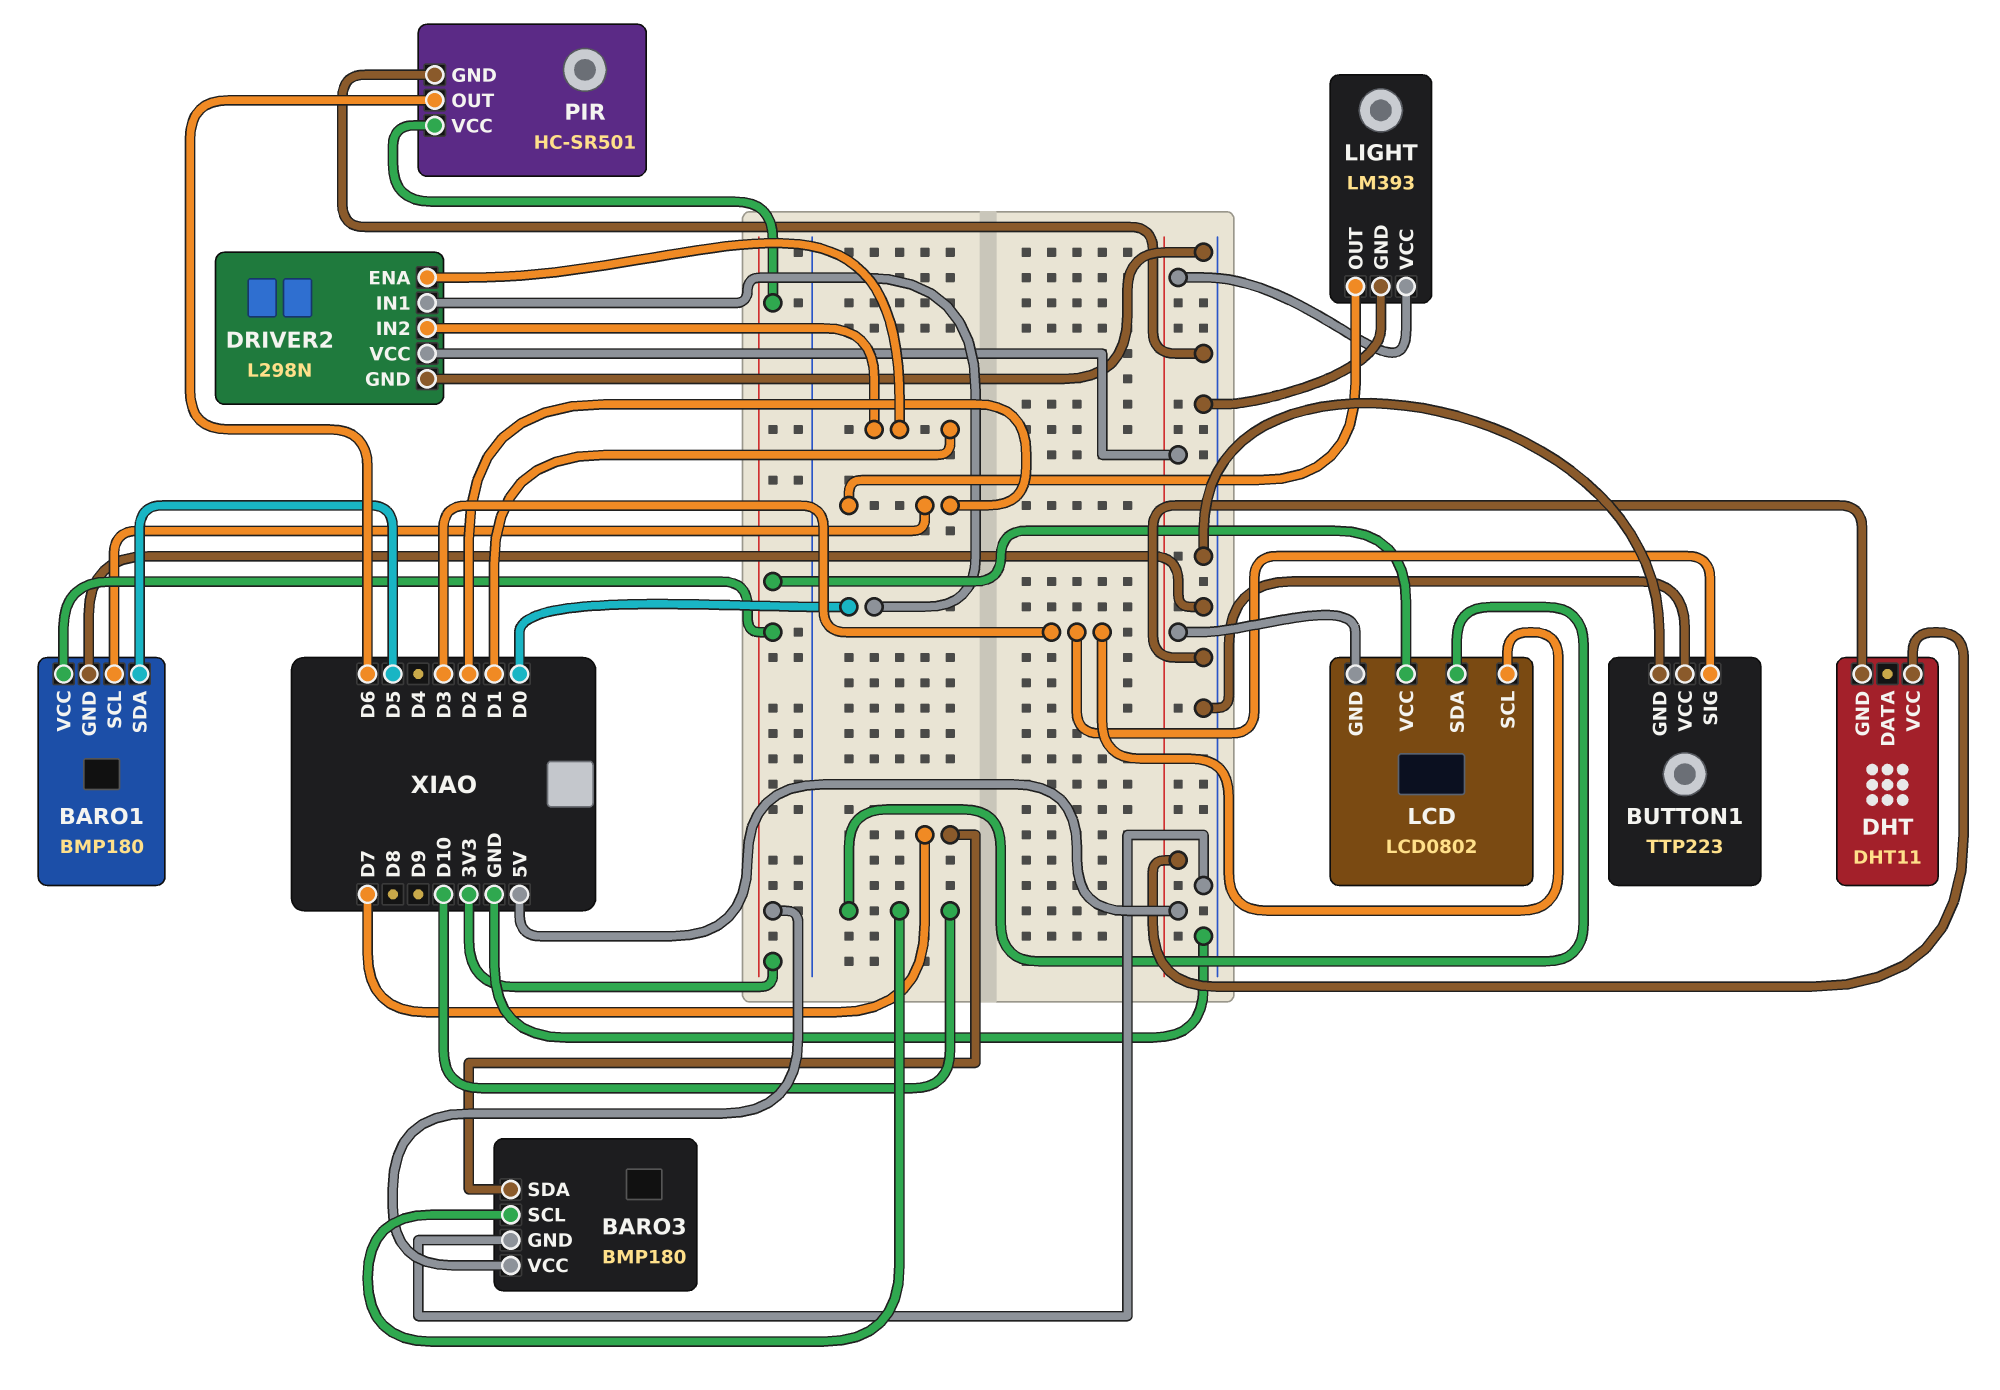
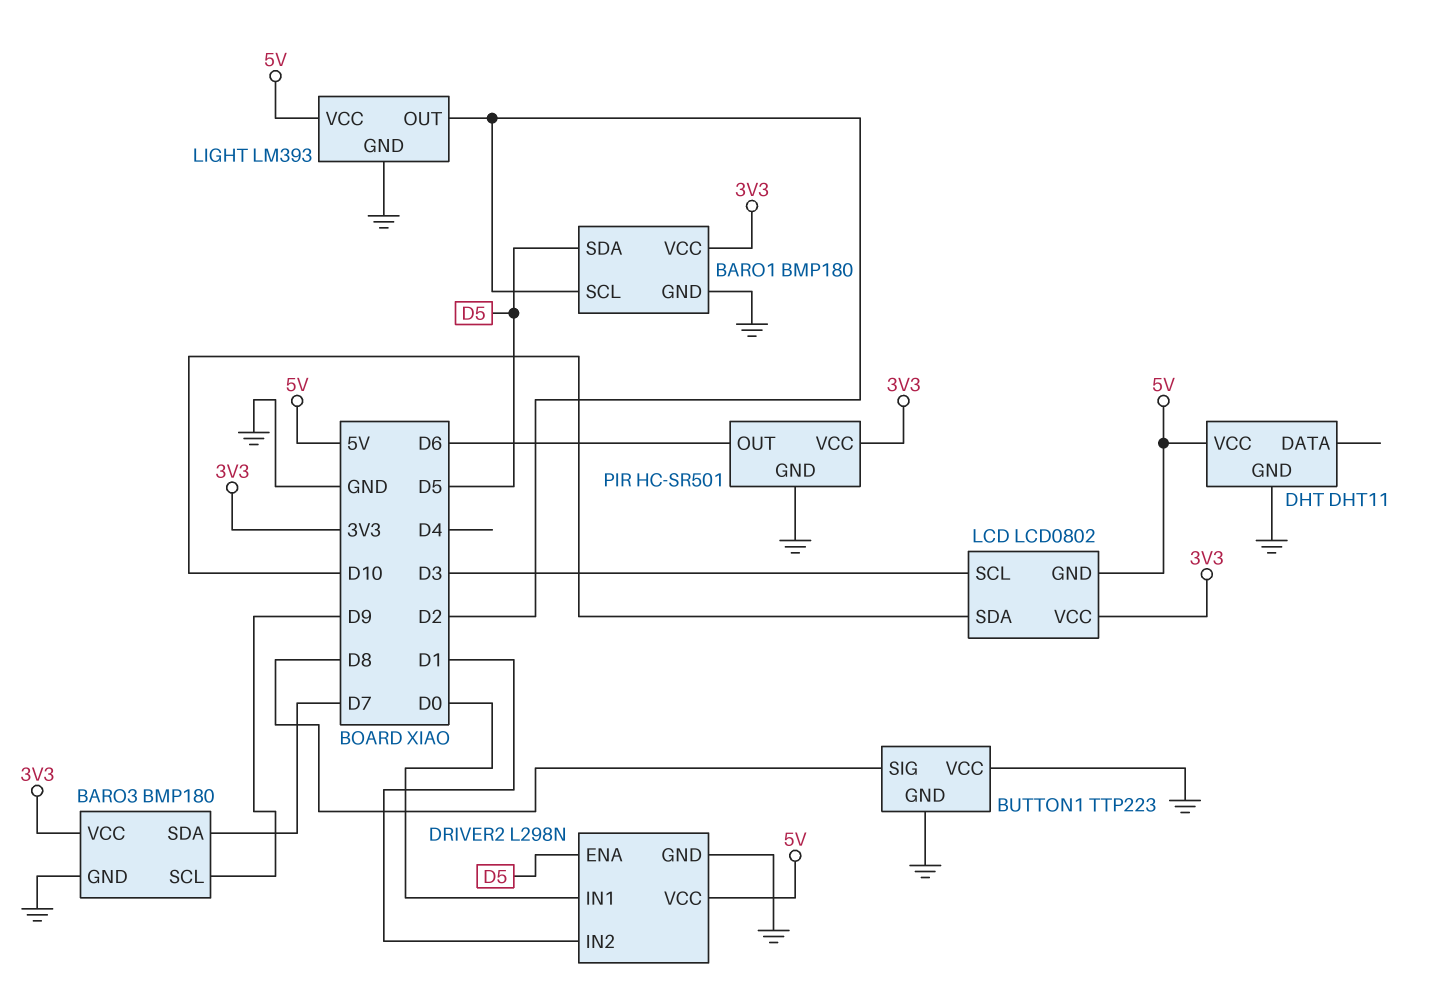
BARO3 pin SCL: D10 -> D9
BUTTON1 pin SIG: D3 -> D8
DRIVER2 pin ENA: D1 -> D5

